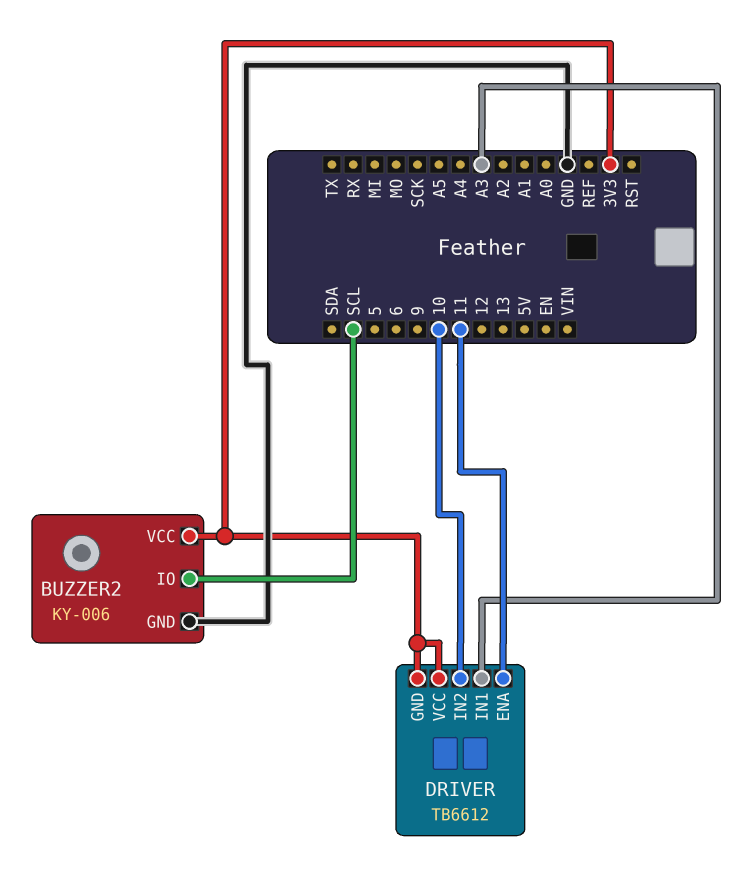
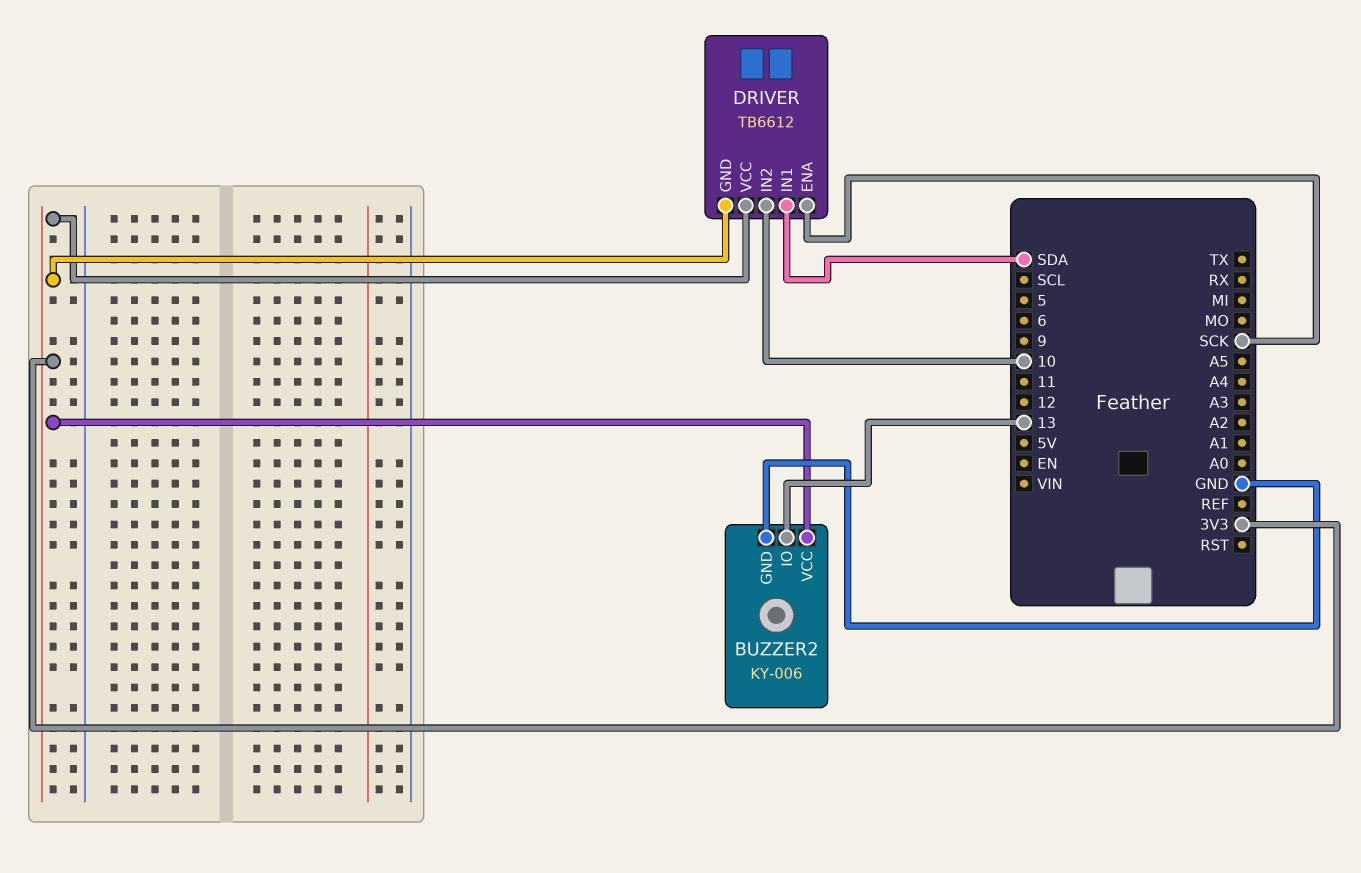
BUZZER2 pin IO: SCL -> 13
DRIVER pin ENA: 11 -> SCK
DRIVER pin IN1: A3 -> SDA

